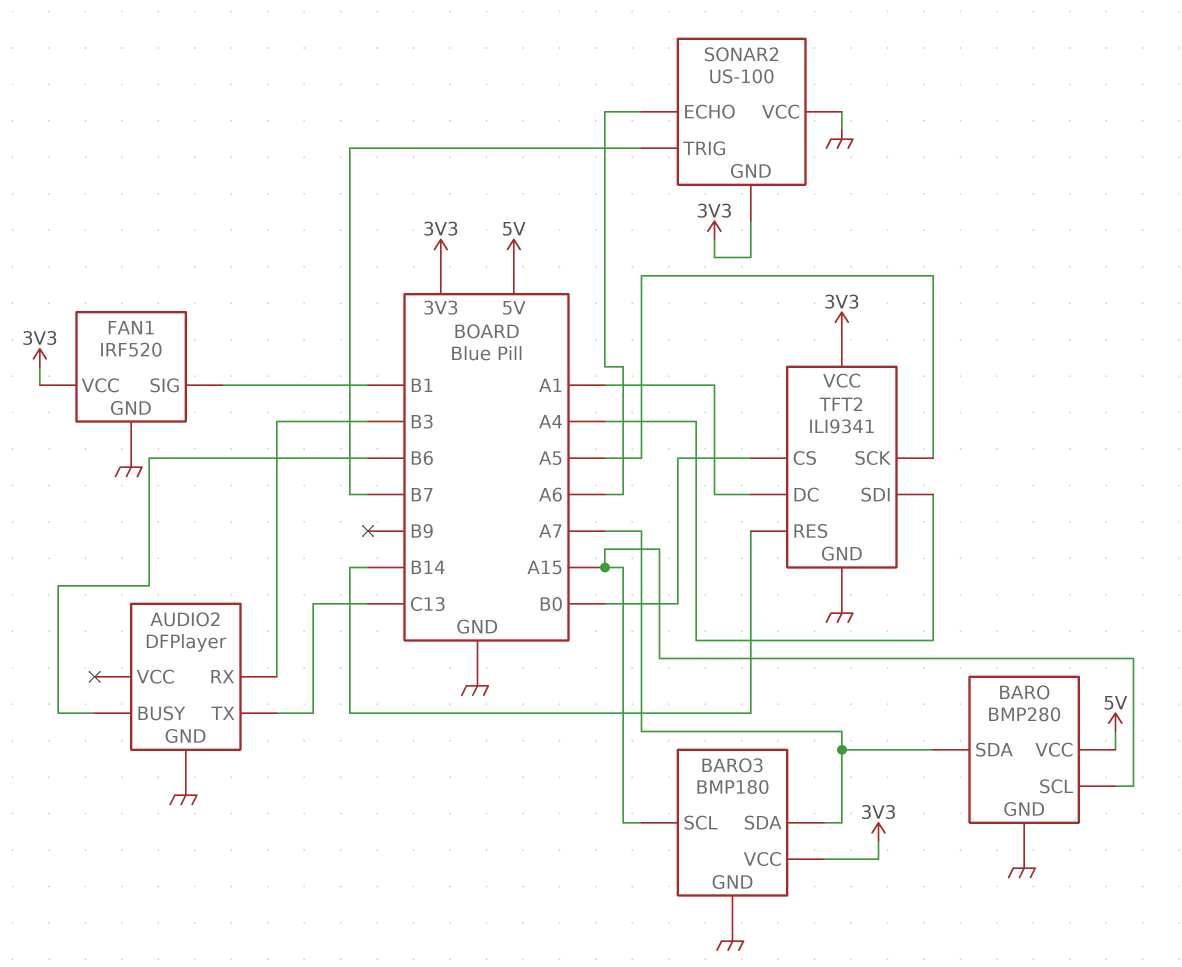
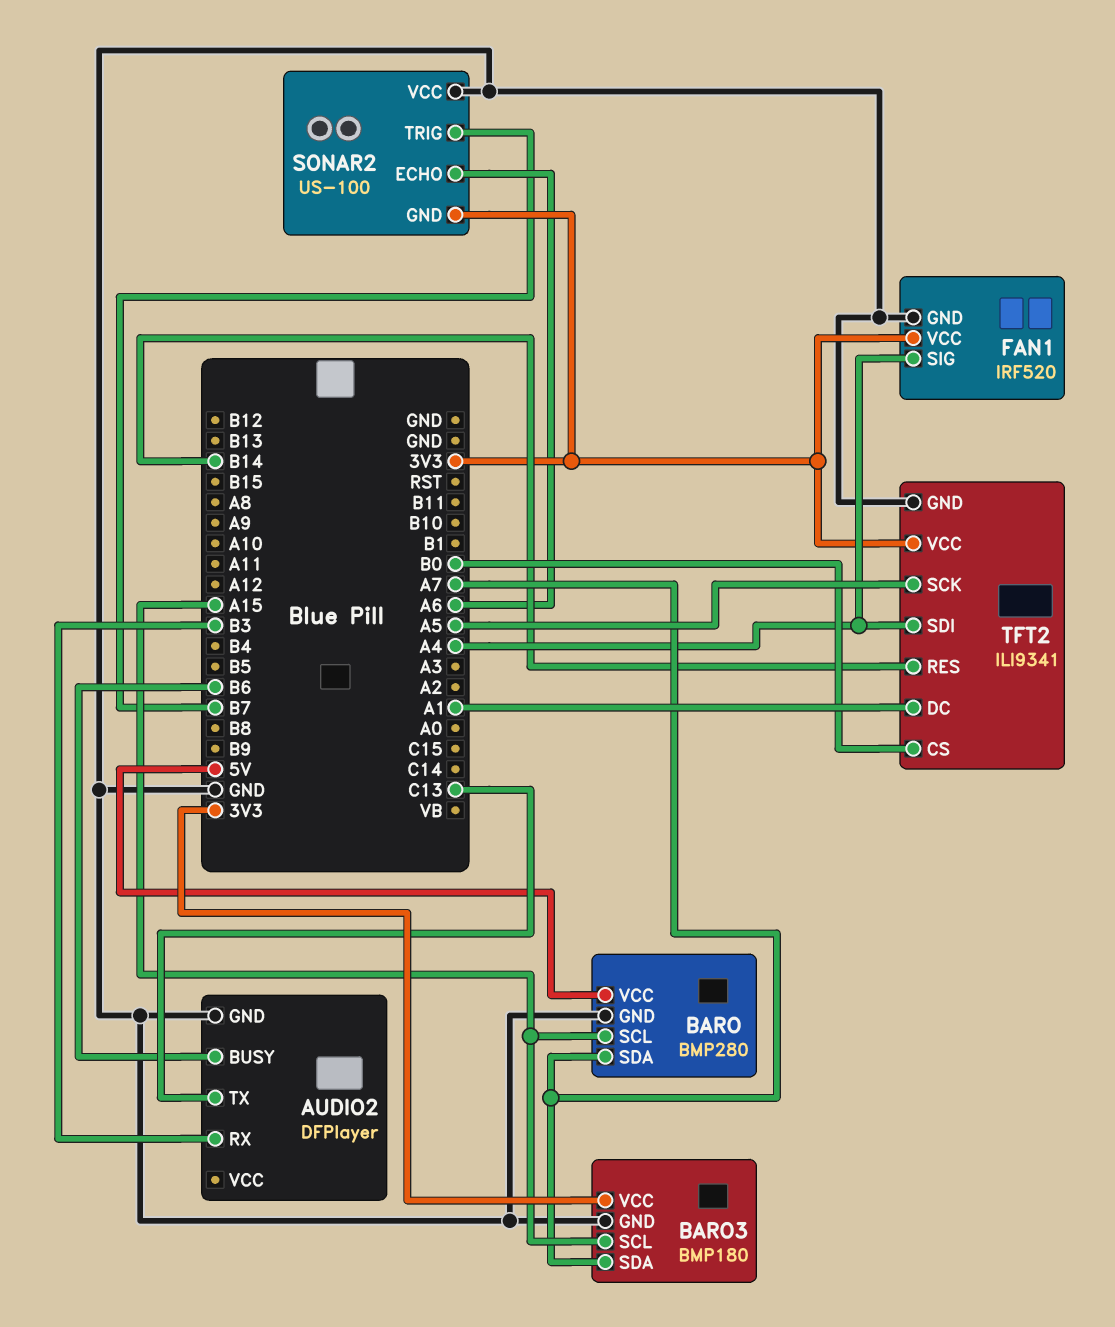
FAN1 pin SIG: B1 -> A4

